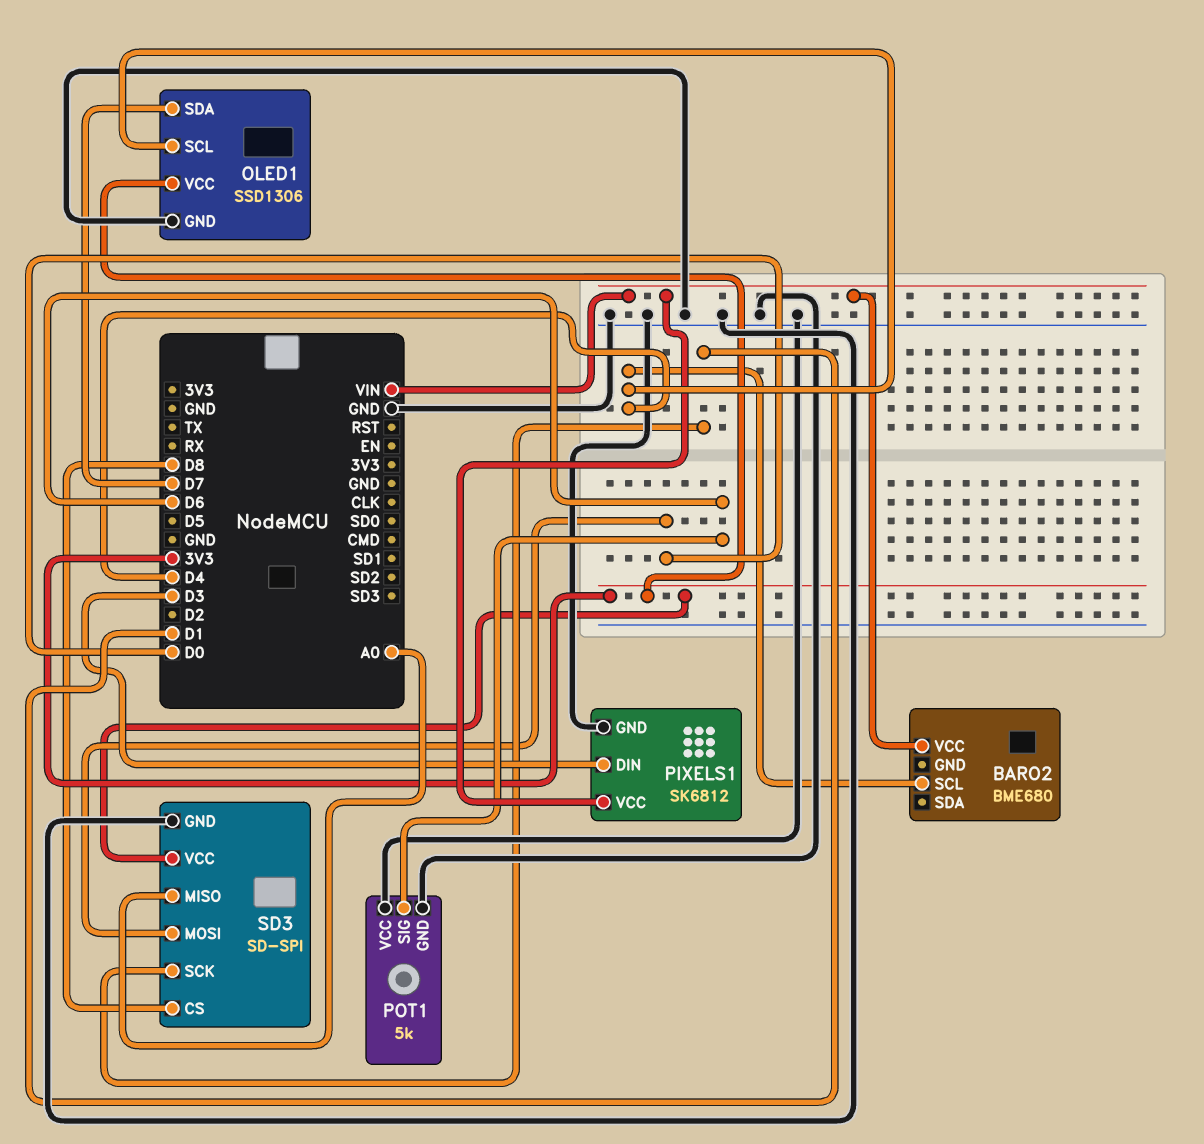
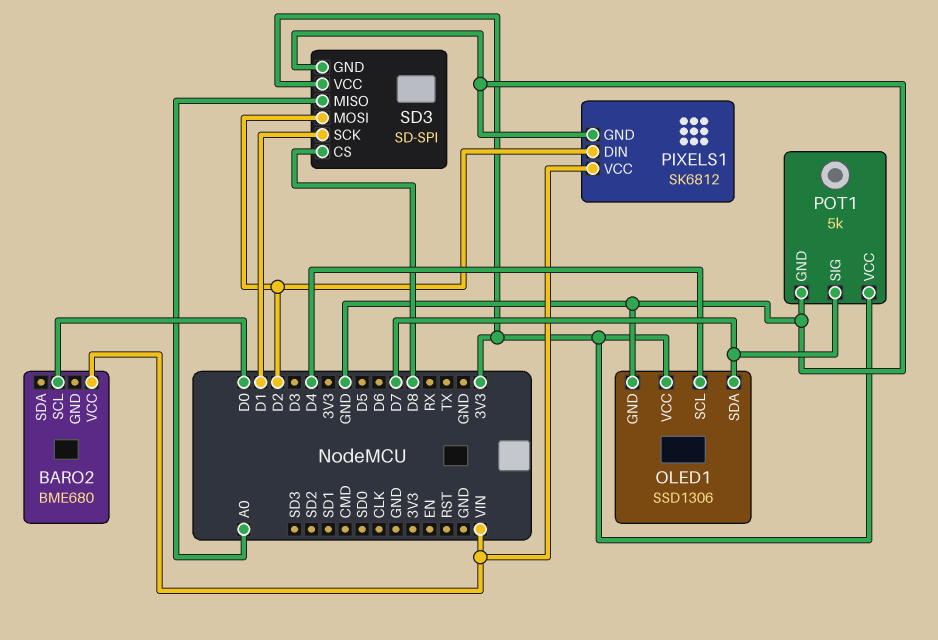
BARO2 pin SCL: D4 -> D0
PIXELS1 pin DIN: D3 -> D2
POT1 pin SIG: D6 -> D7
POT1 pin VCC: GND -> 3V3
SD3 pin MOSI: D0 -> D2

